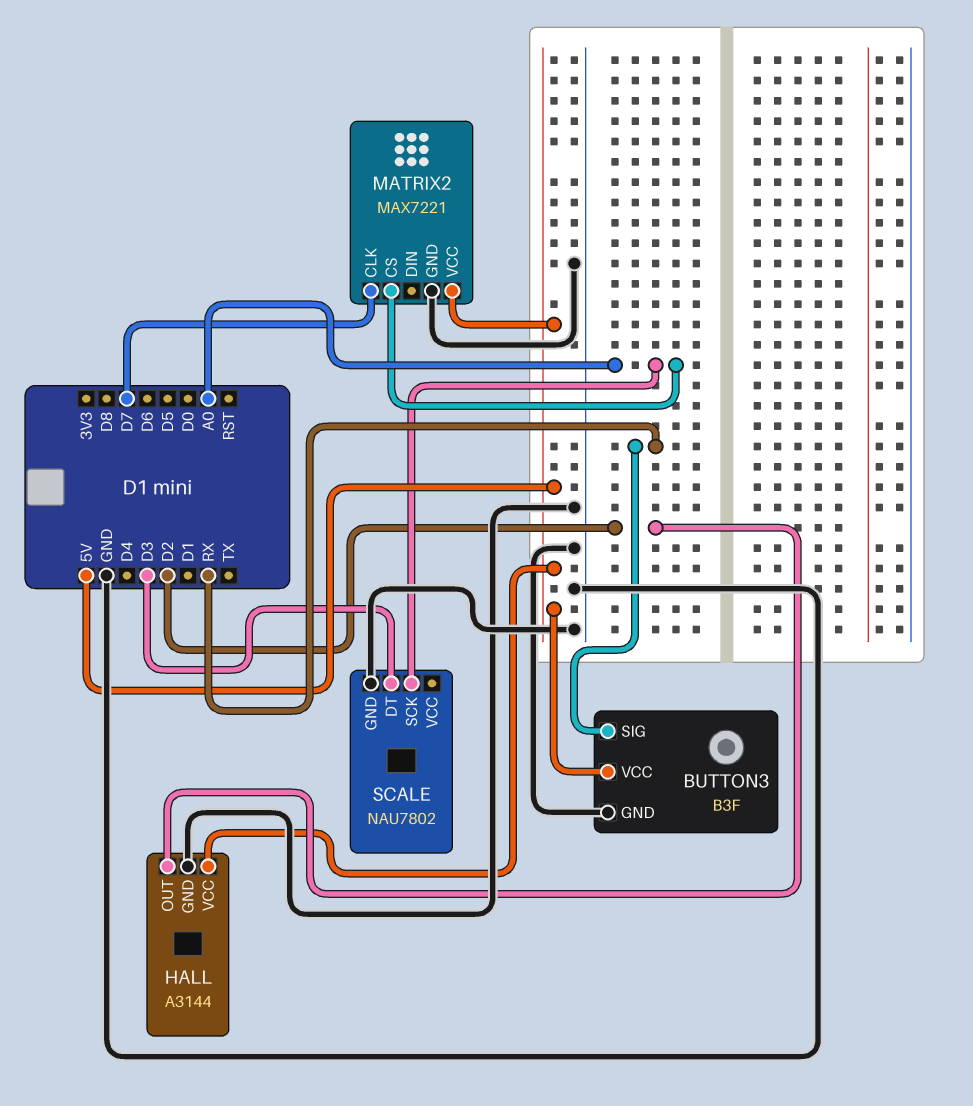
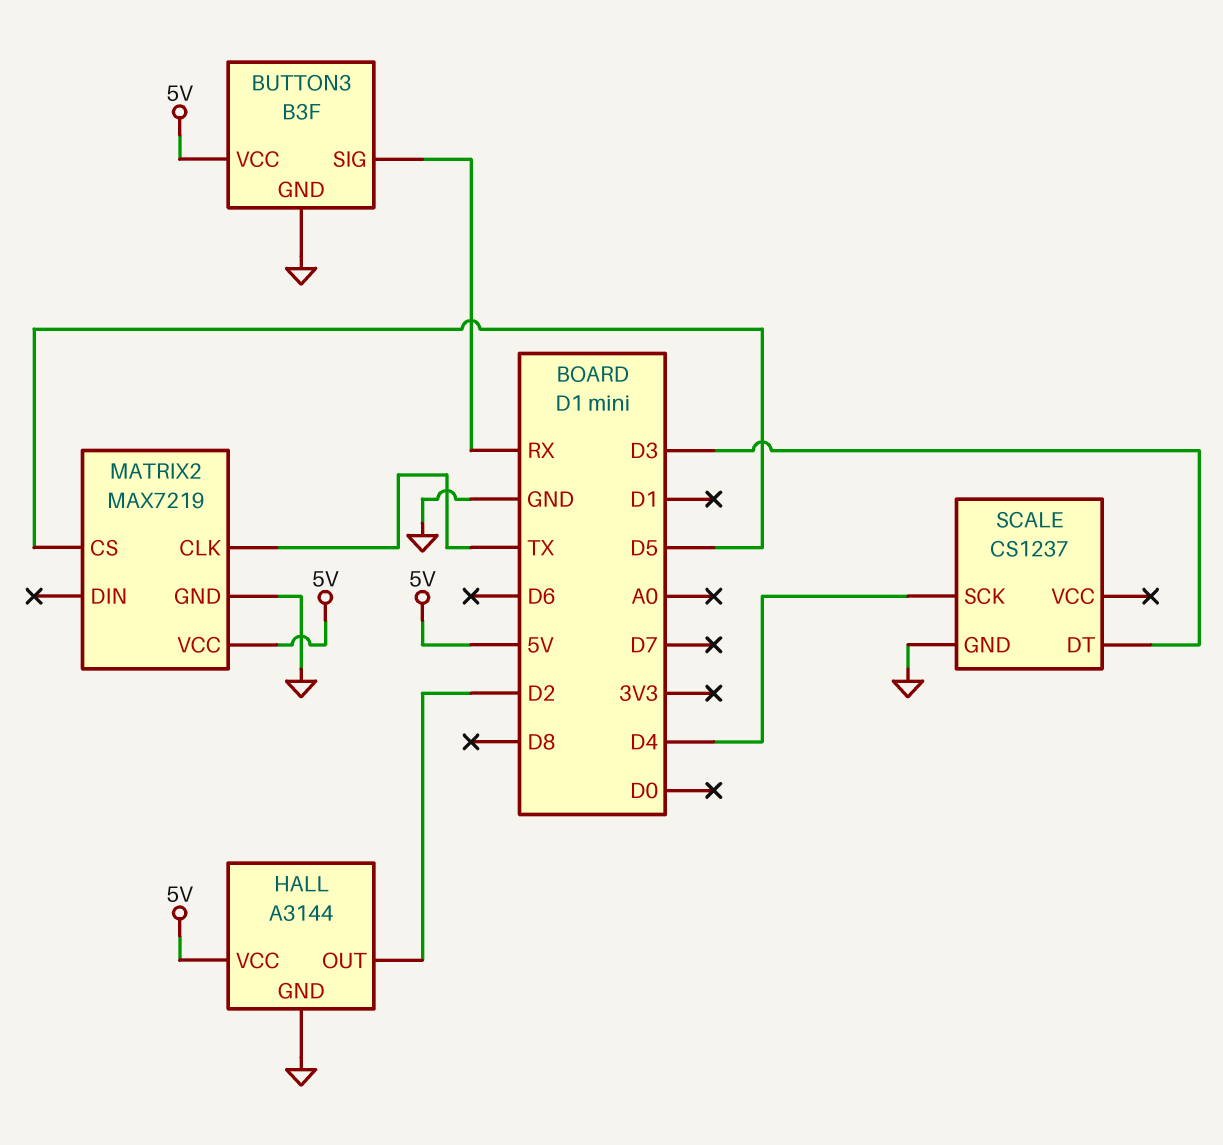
MATRIX2: MAX7221 -> MAX7219
MATRIX2 pin CLK: D7 -> TX
MATRIX2 pin CS: A0 -> D5
SCALE: NAU7802 -> CS1237
SCALE pin SCK: A0 -> D4

